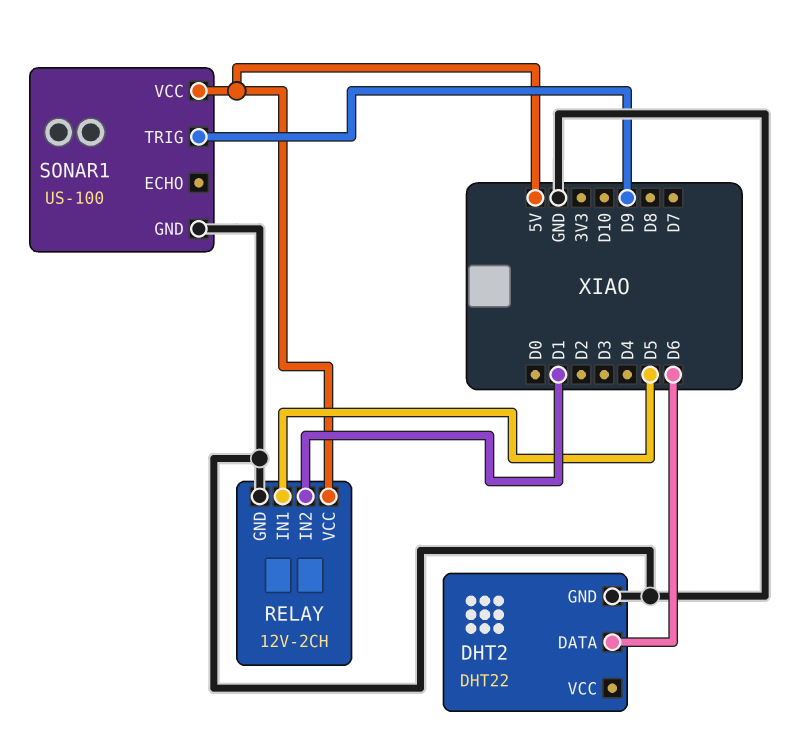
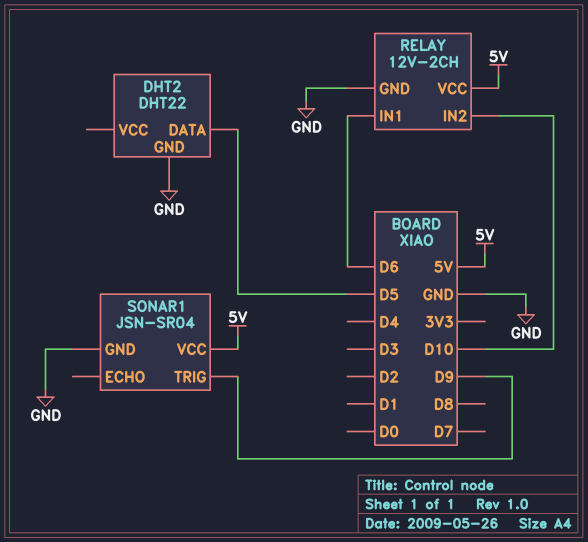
DHT2 pin DATA: D6 -> D5
RELAY pin IN1: D5 -> D6
RELAY pin IN2: D1 -> D10
SONAR1: US-100 -> JSN-SR04

